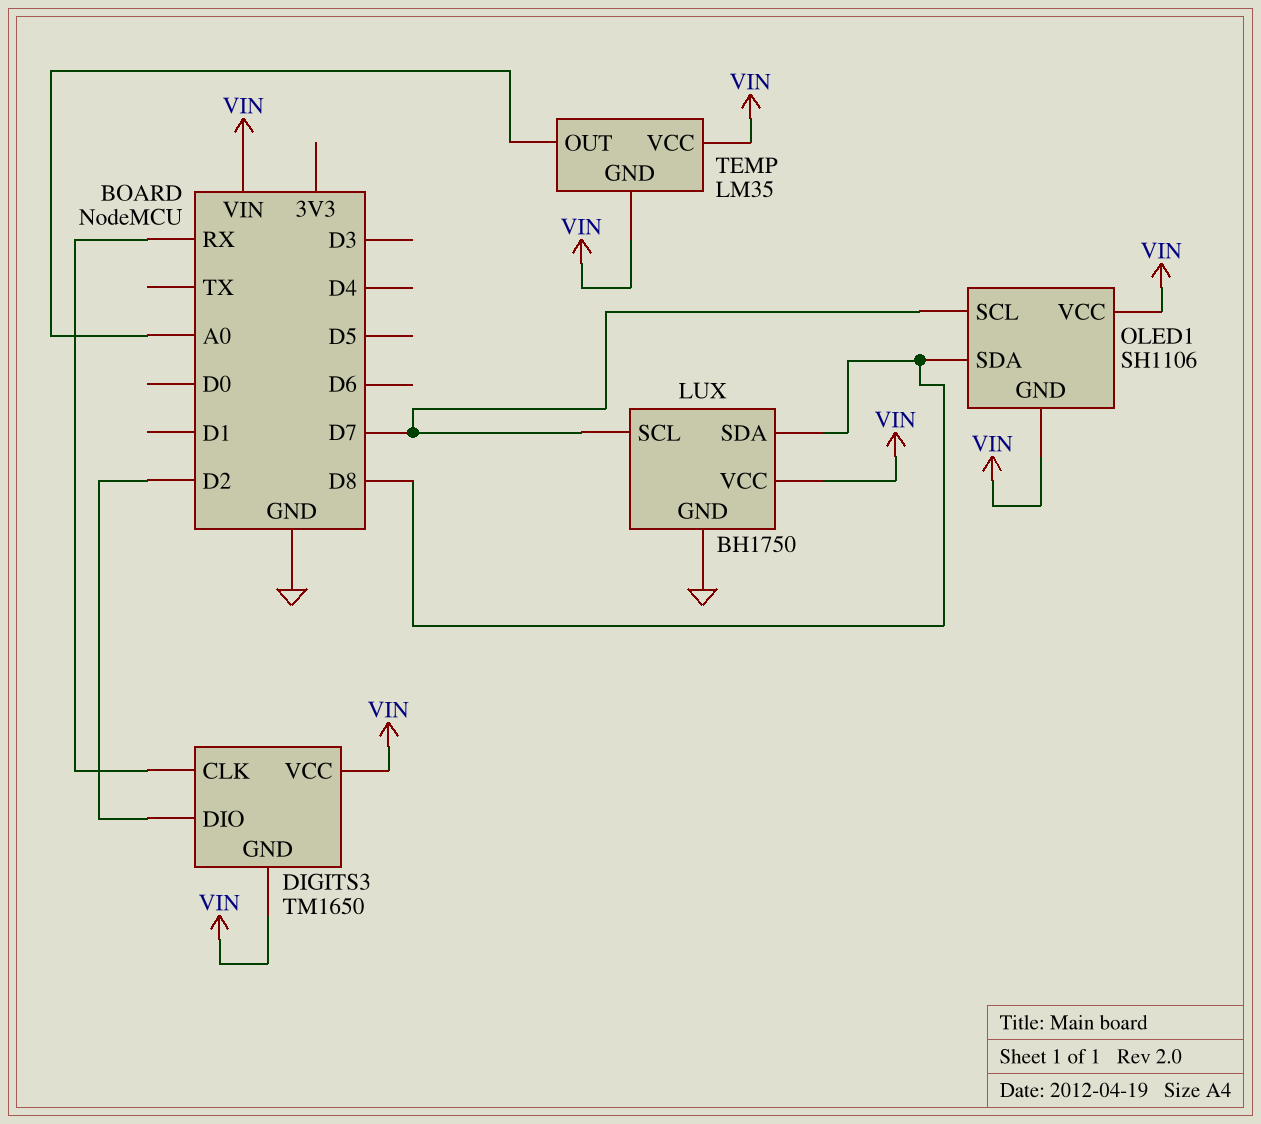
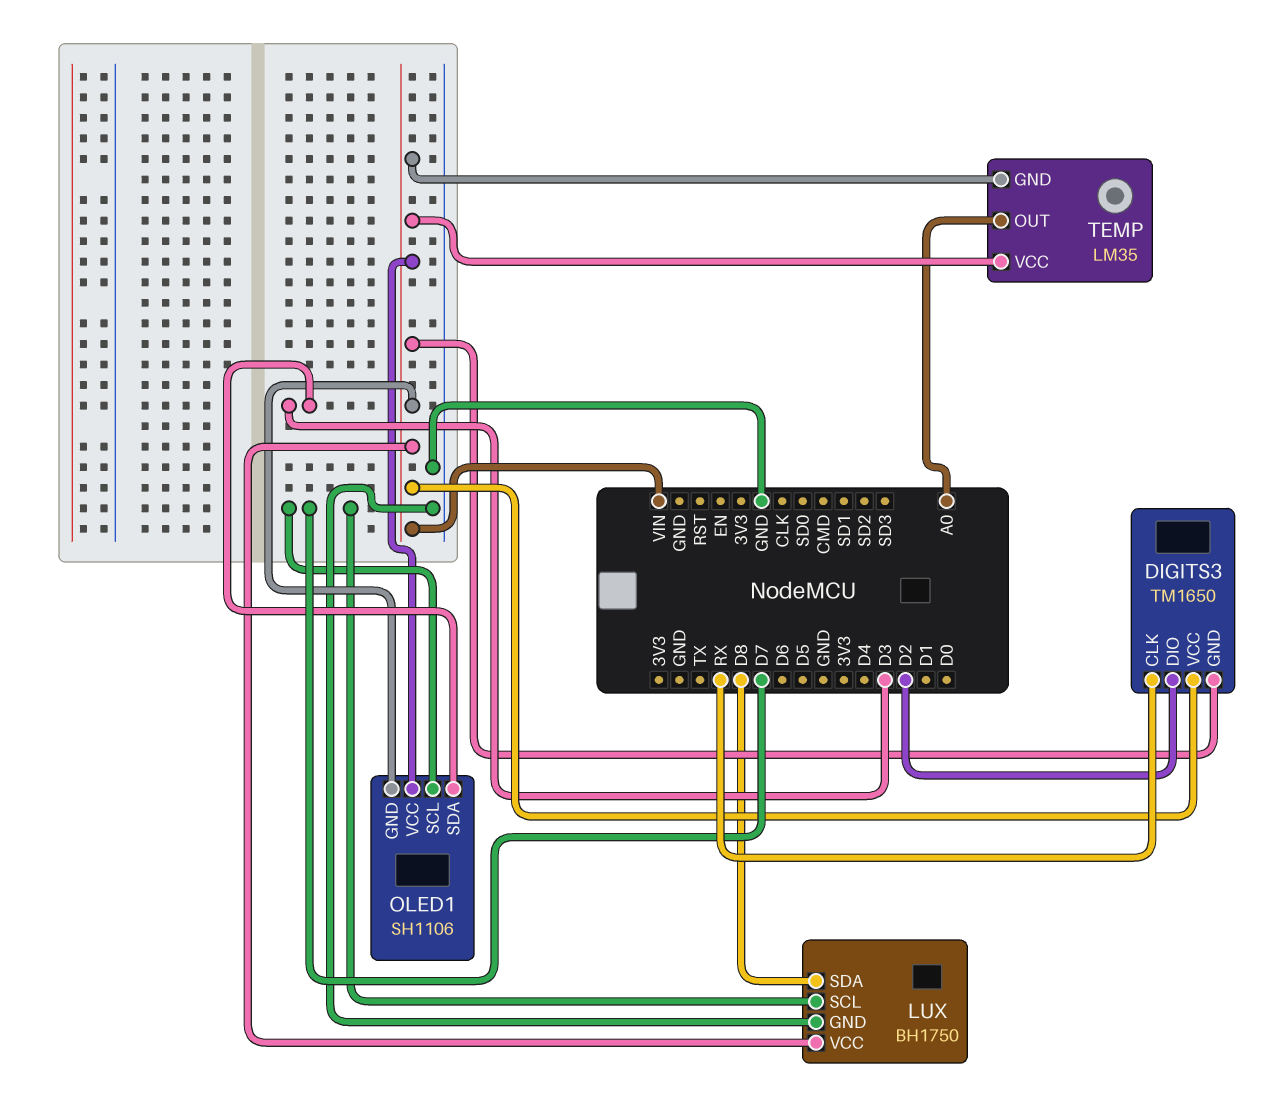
OLED1 pin SDA: D8 -> D3

